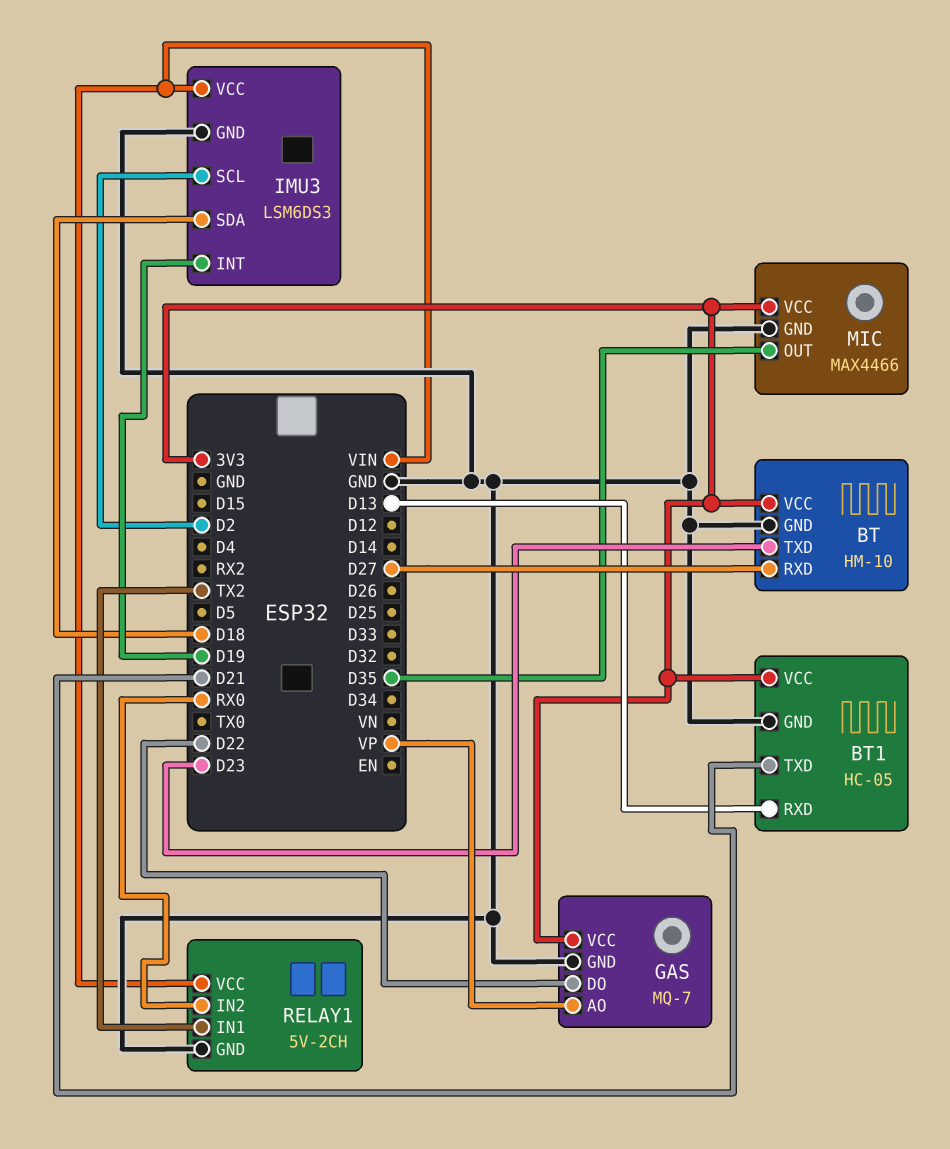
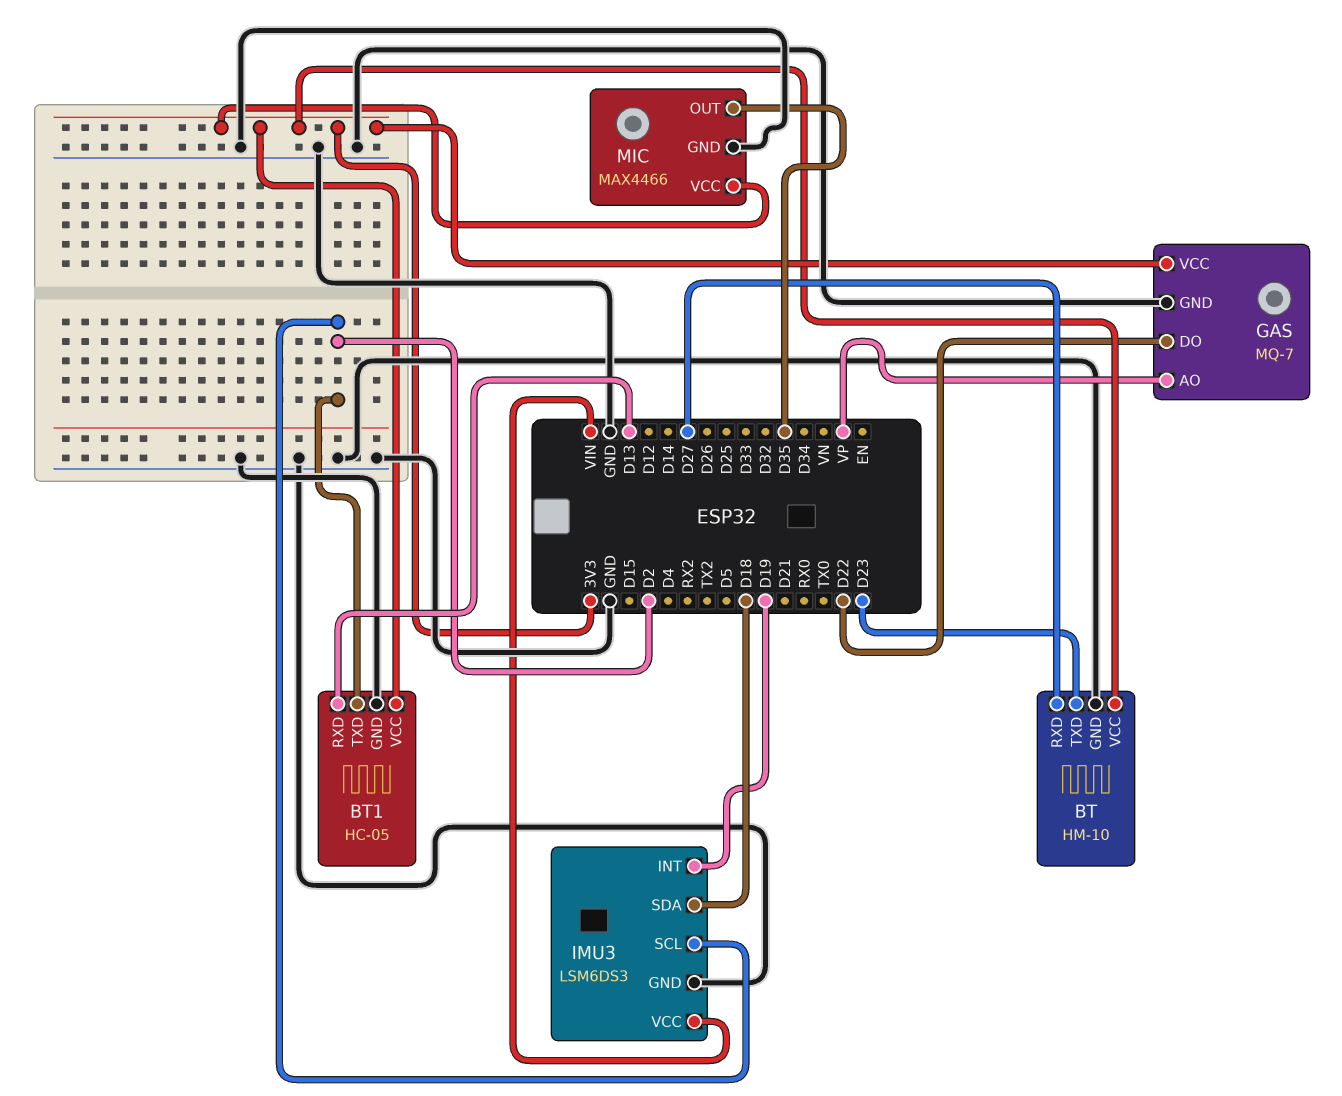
BT1 pin TXD: D21 -> D2
RELAY1: 5V-2CH -> none
RELAY1 pin GND: GND -> none
RELAY1 pin IN1: TX2 -> none
RELAY1 pin IN2: RX0 -> none
RELAY1 pin VCC: VIN -> none

